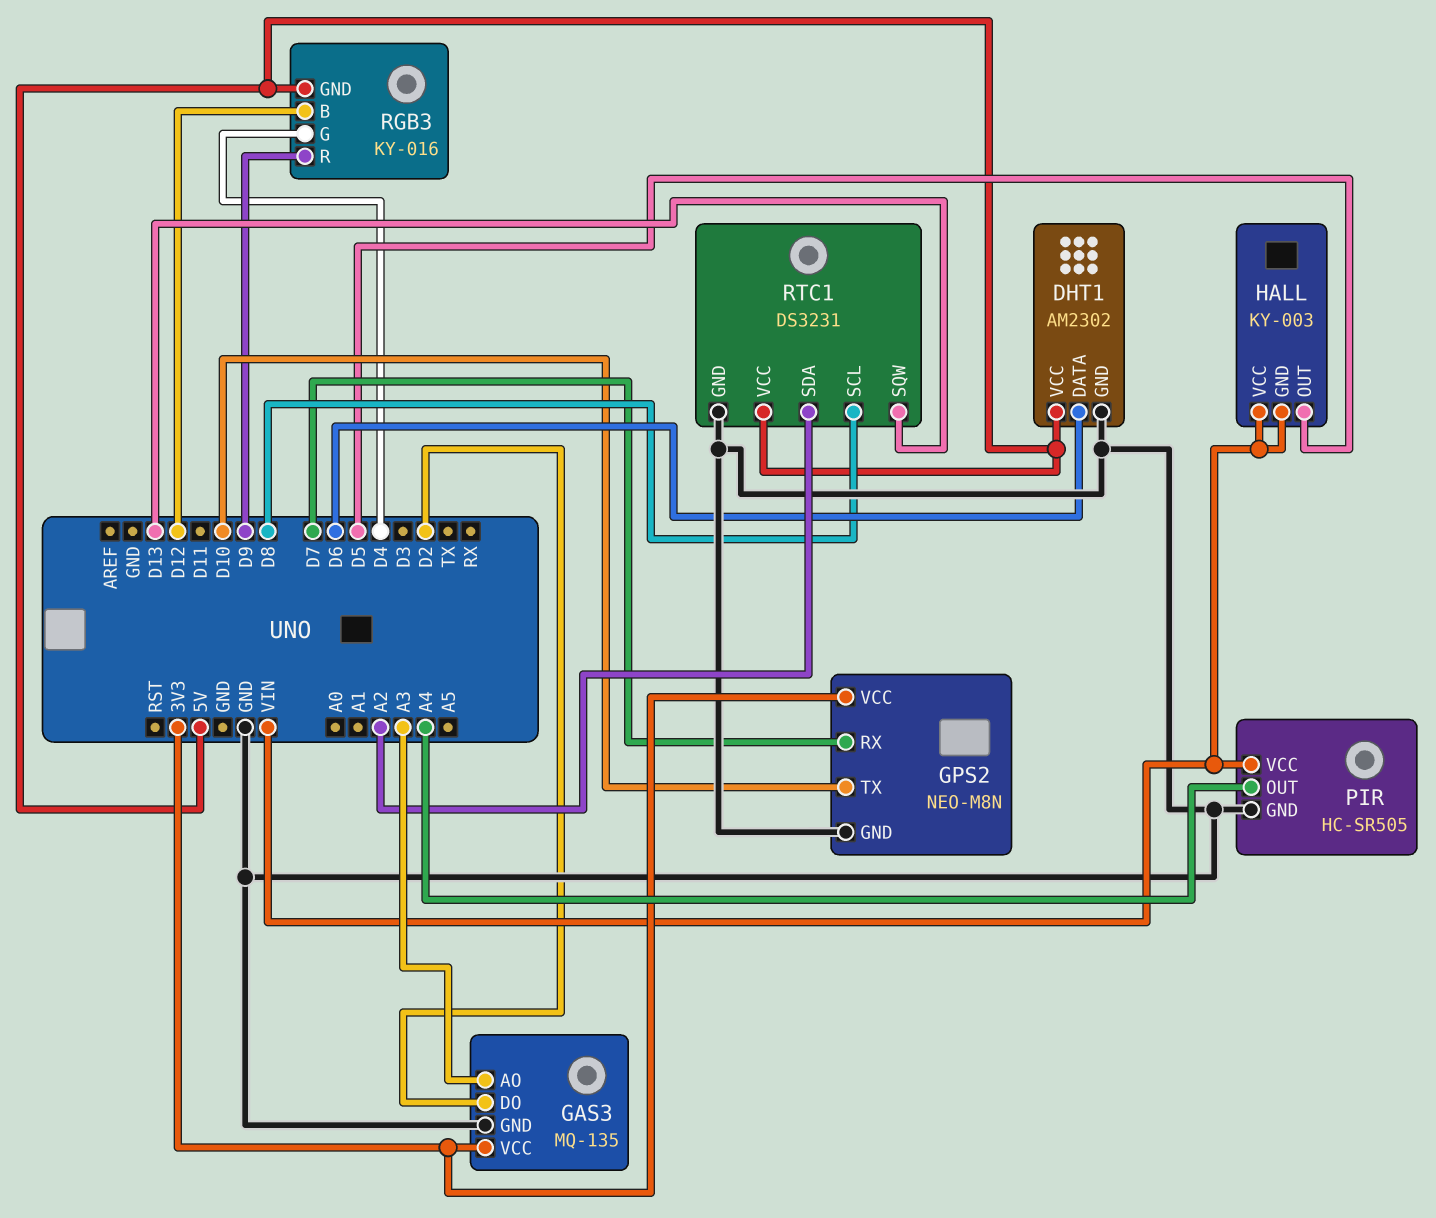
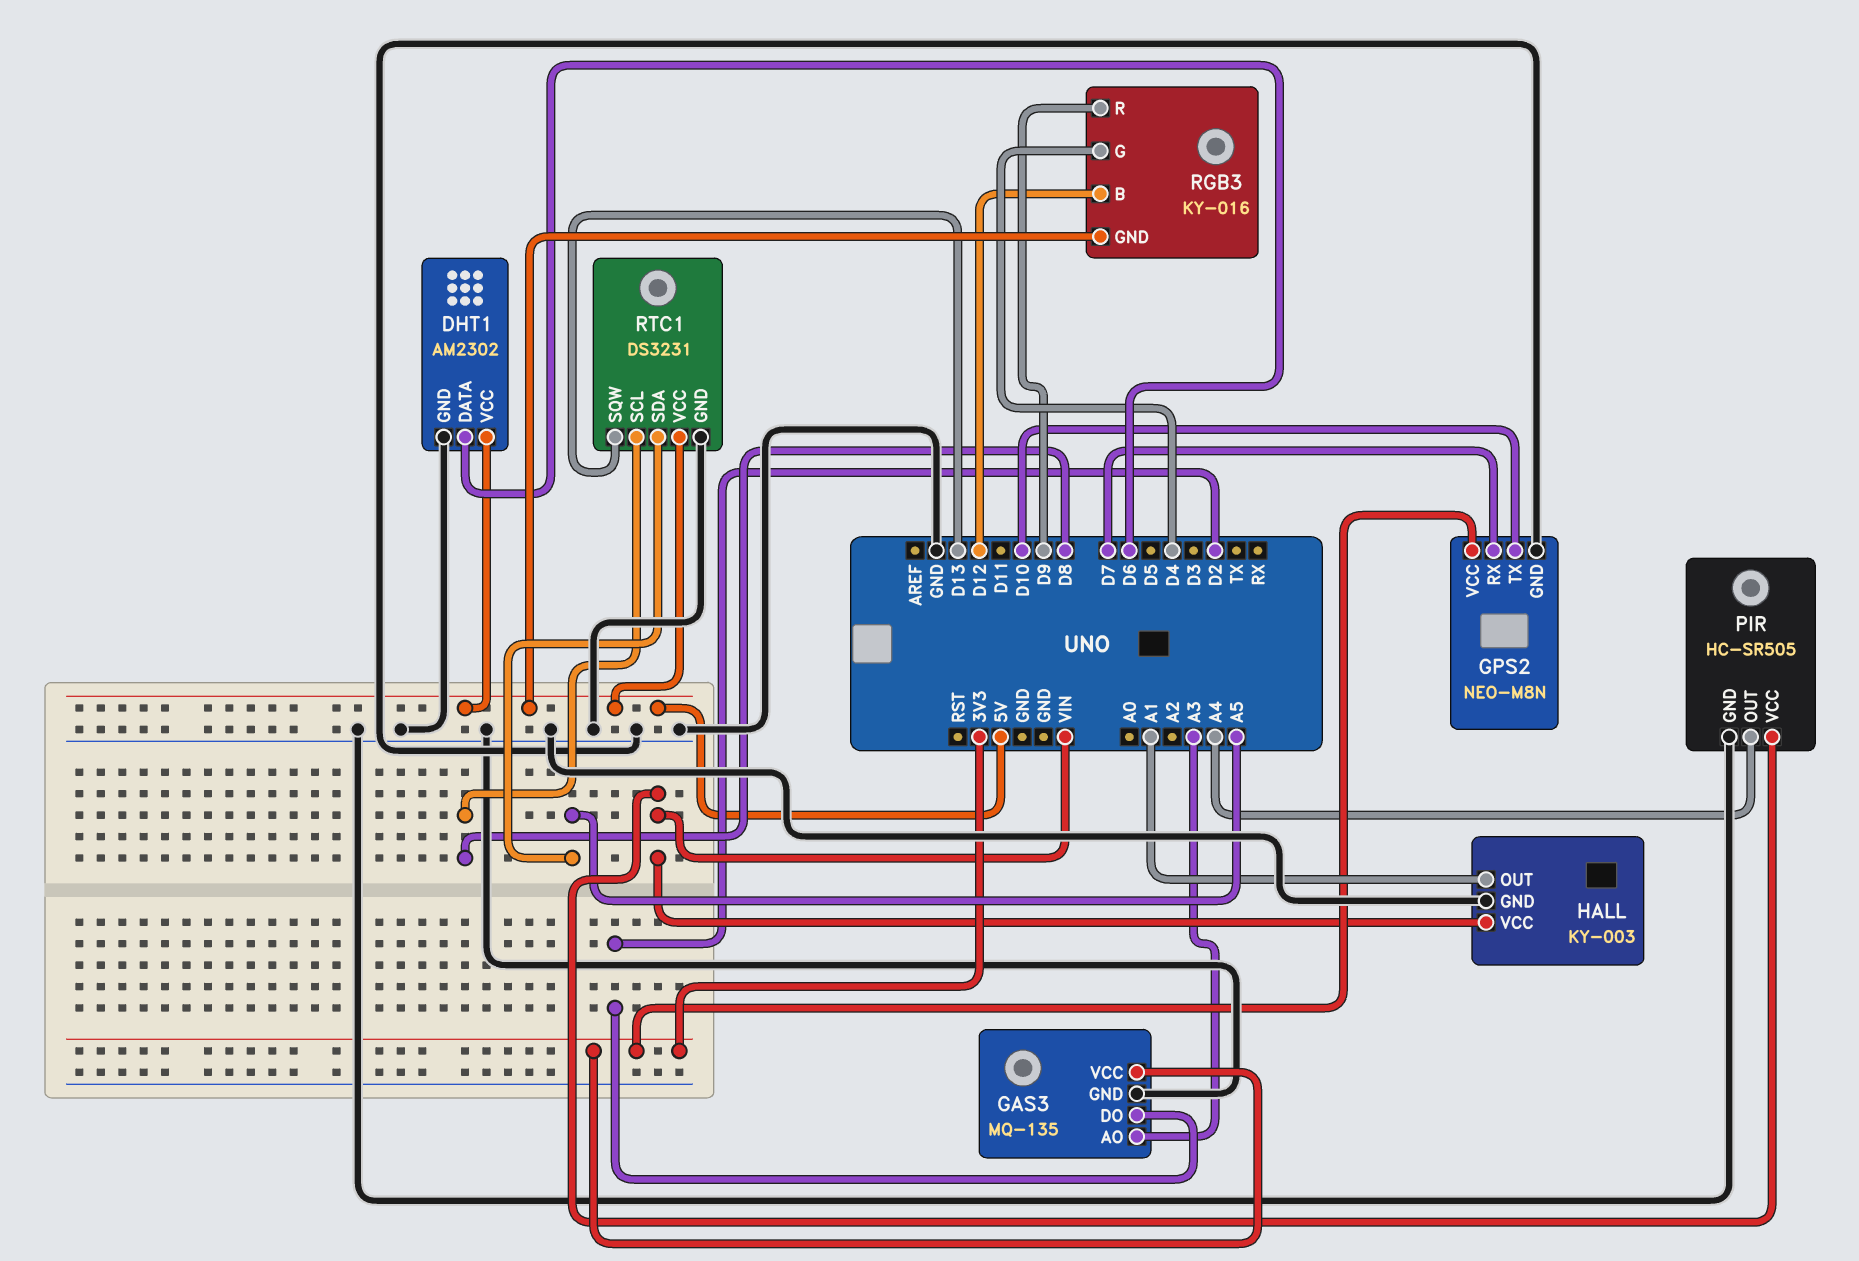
HALL pin GND: VIN -> GND
HALL pin OUT: D5 -> A1
RTC1 pin SDA: A2 -> A5

